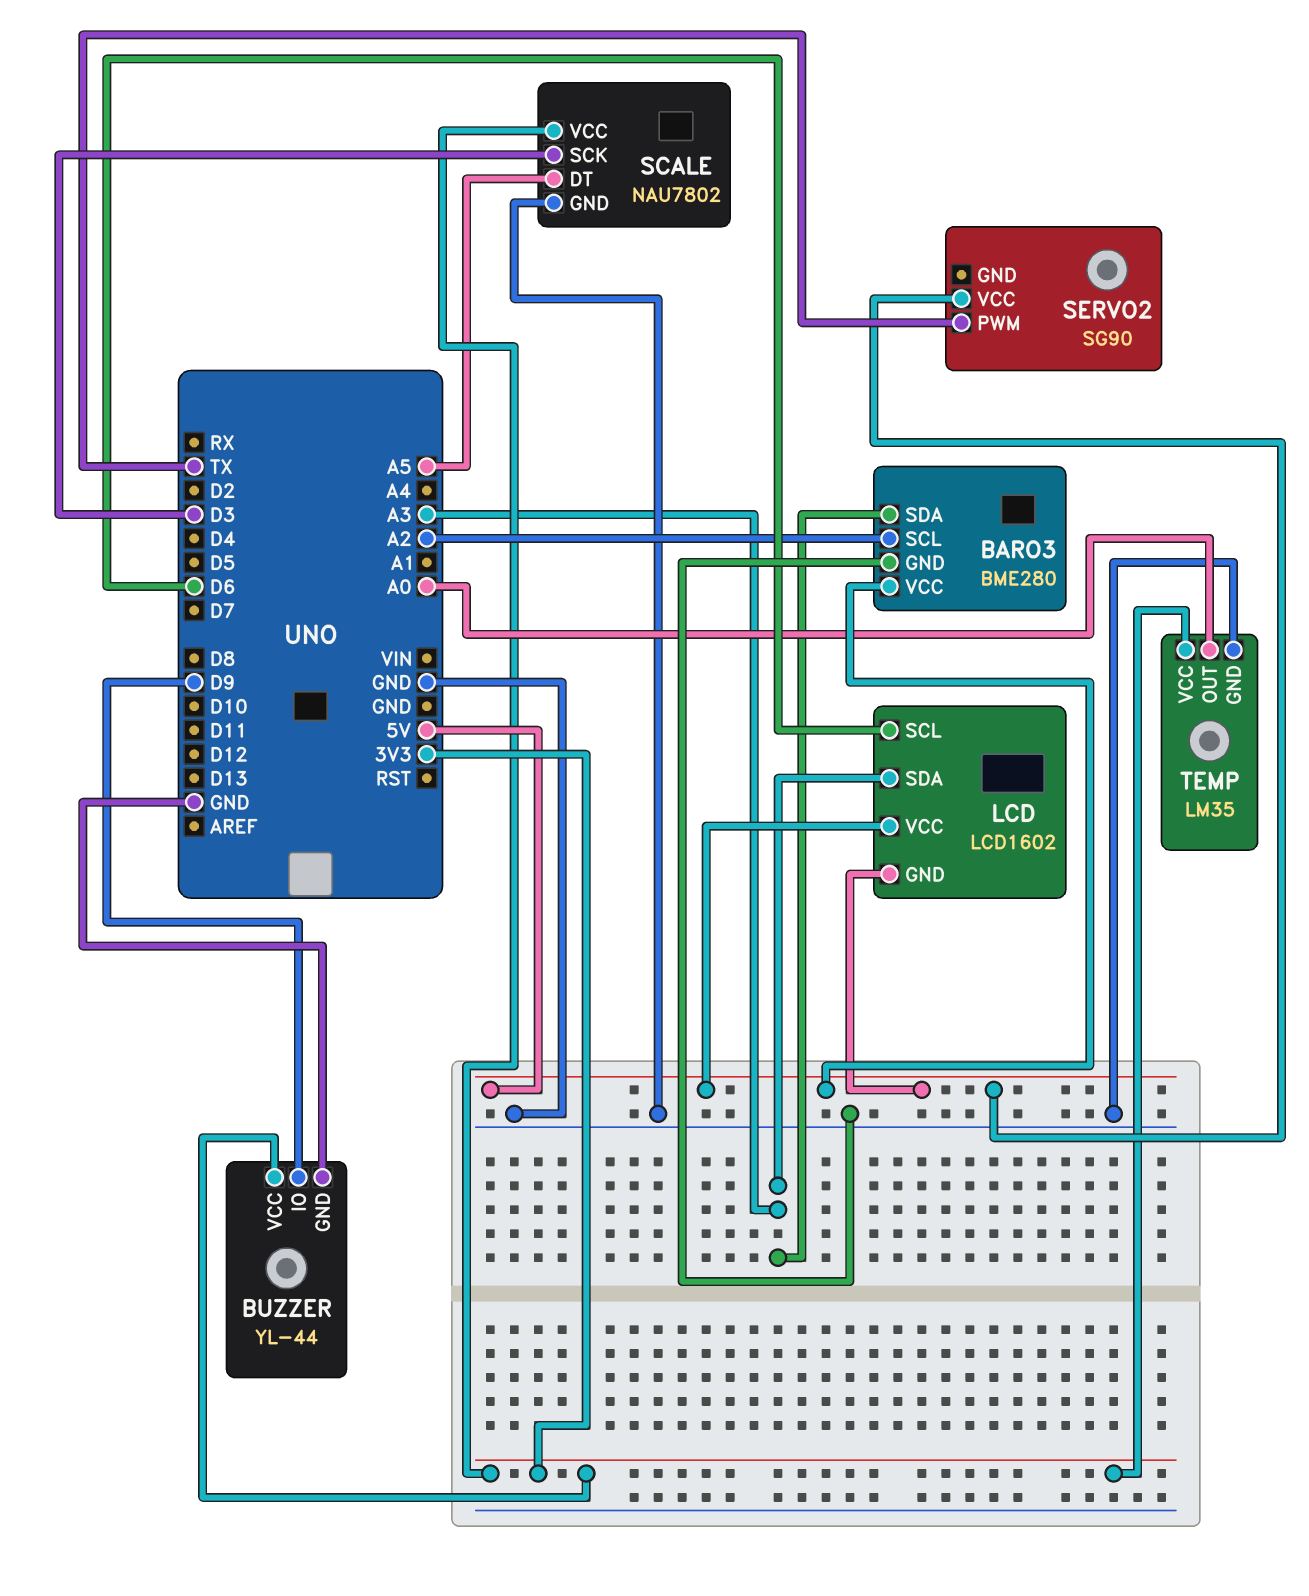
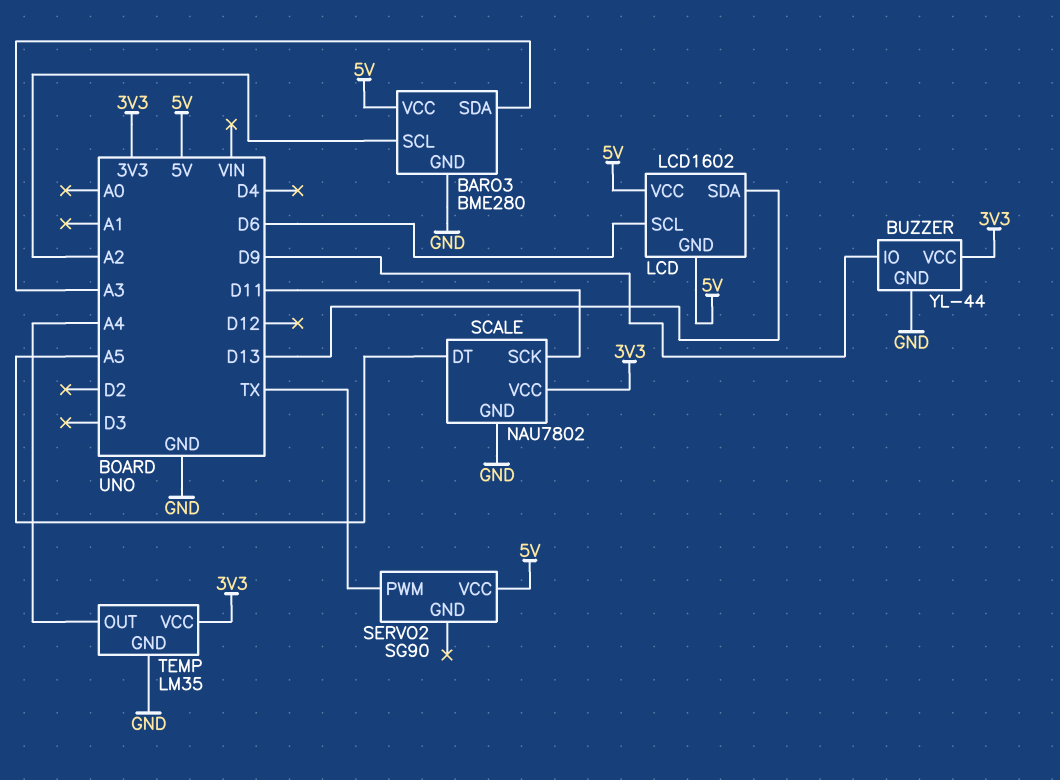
LCD pin SDA: A3 -> D13
SCALE pin SCK: D3 -> D11
TEMP pin OUT: A0 -> A4

